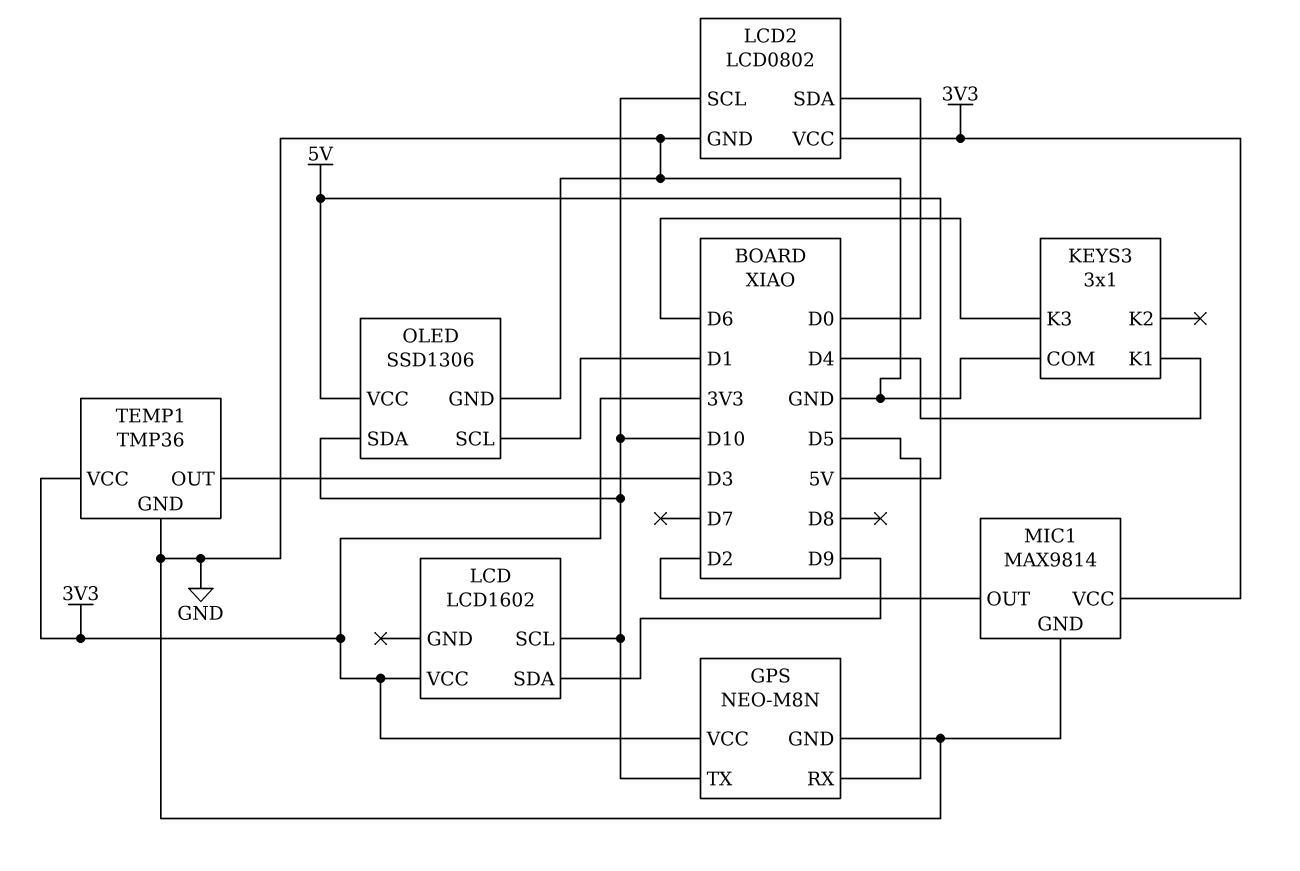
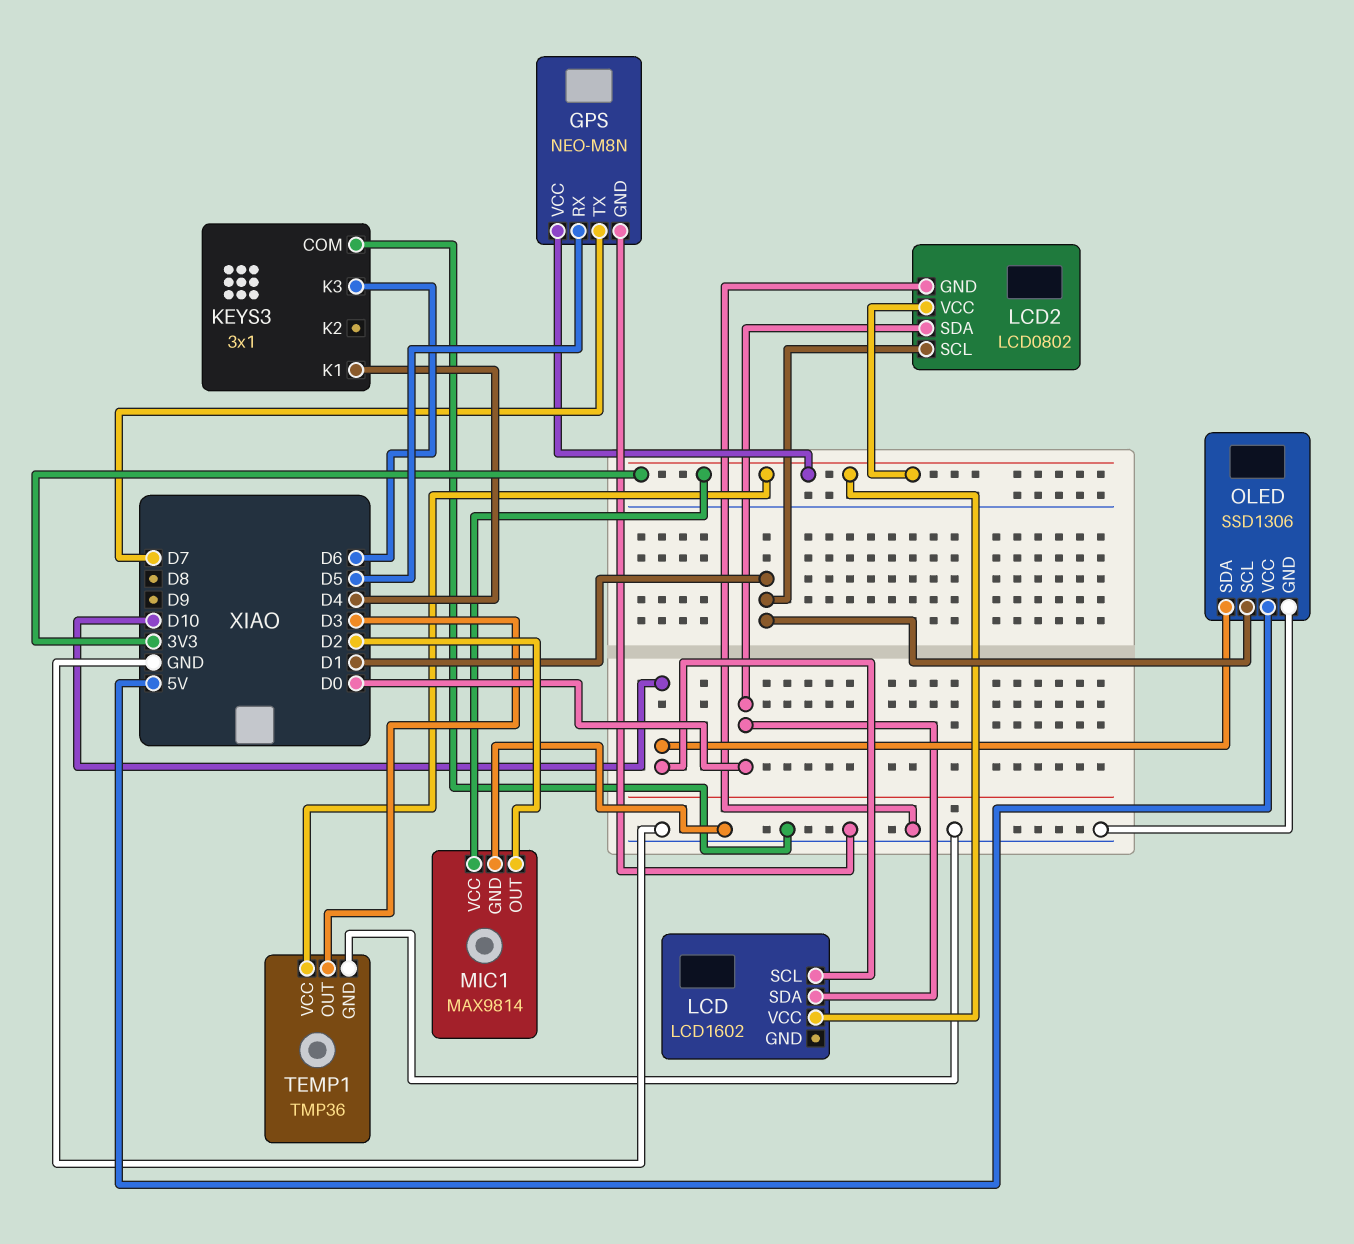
GPS pin TX: D10 -> D7
LCD pin SDA: D9 -> D0
LCD2 pin SCL: D10 -> D1

